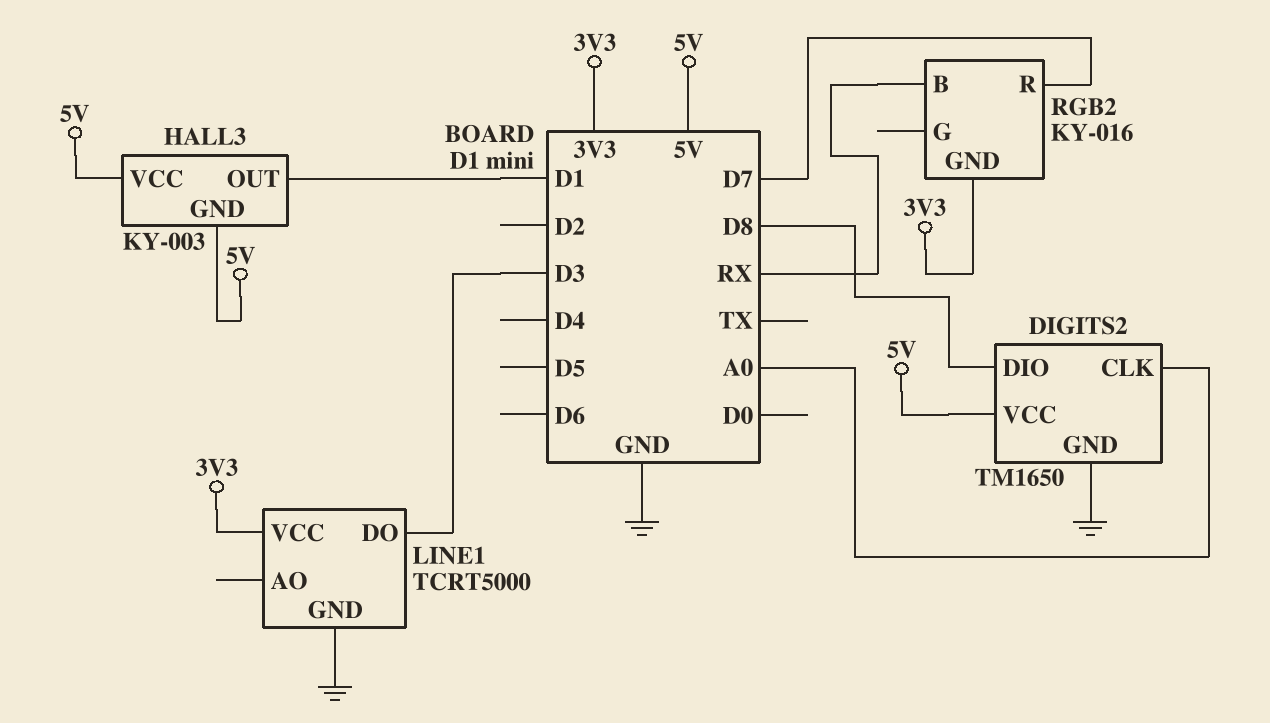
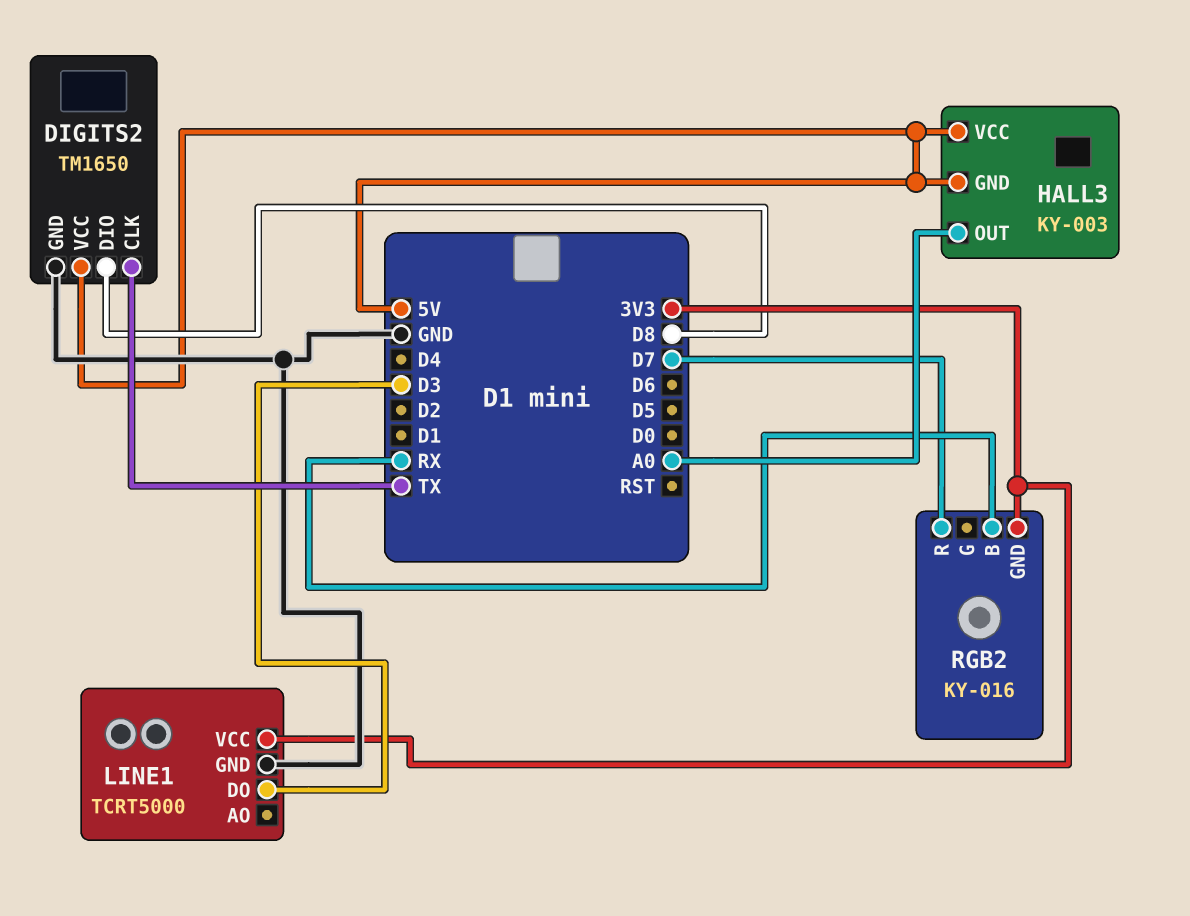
DIGITS2 pin CLK: A0 -> TX
HALL3 pin OUT: D1 -> A0

